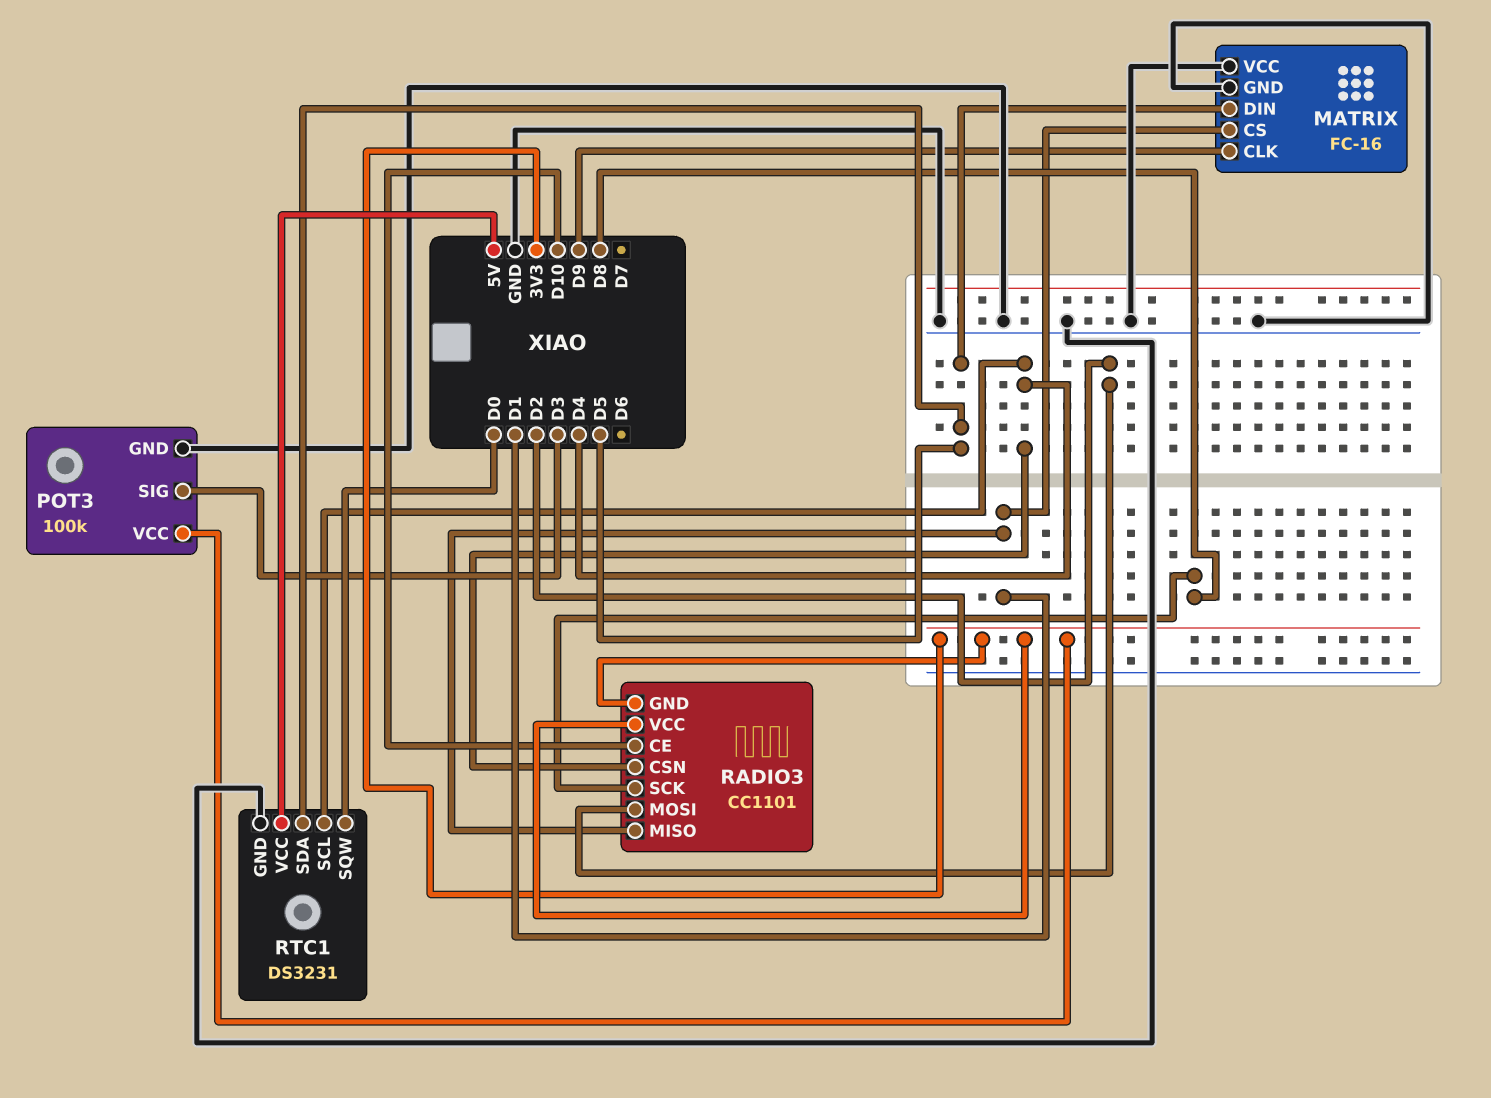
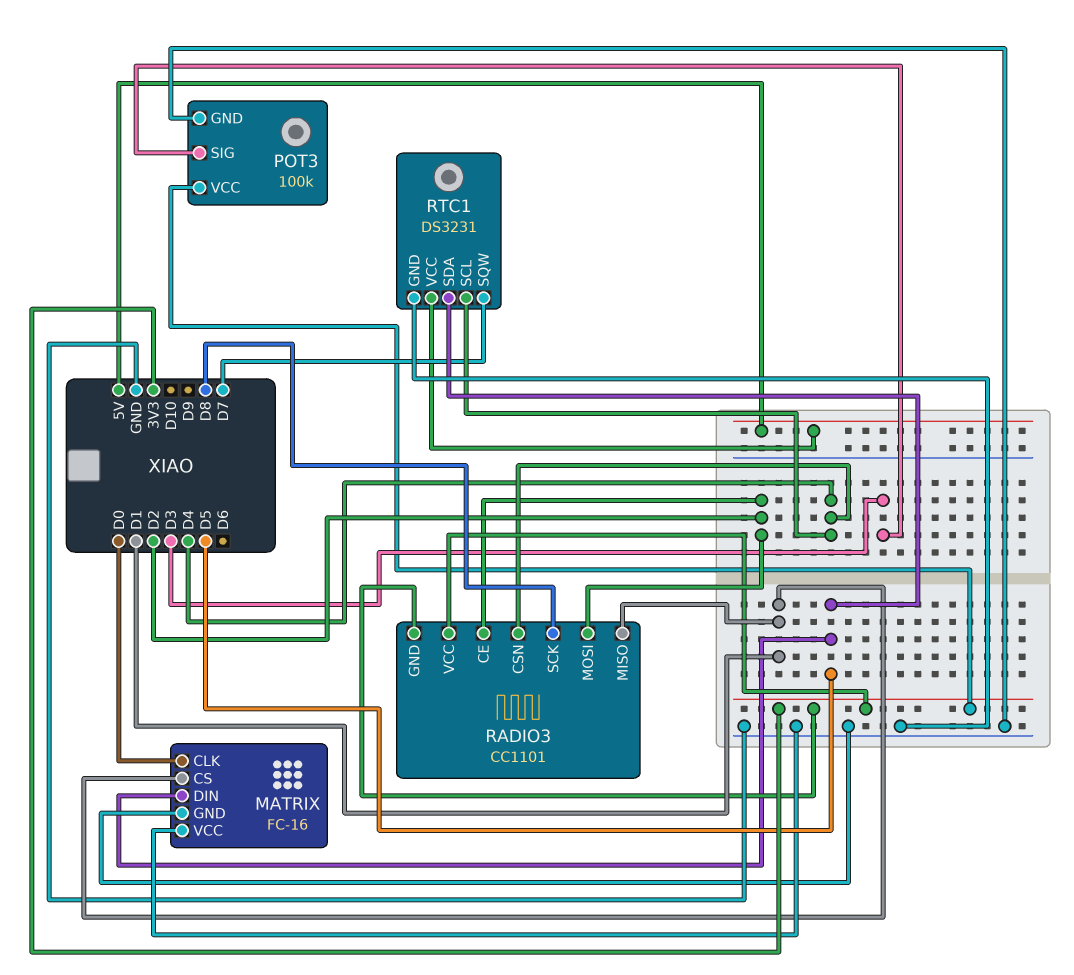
MATRIX pin CLK: D9 -> D0
RADIO3 pin CE: D10 -> D2
RTC1 pin SQW: D0 -> D7

